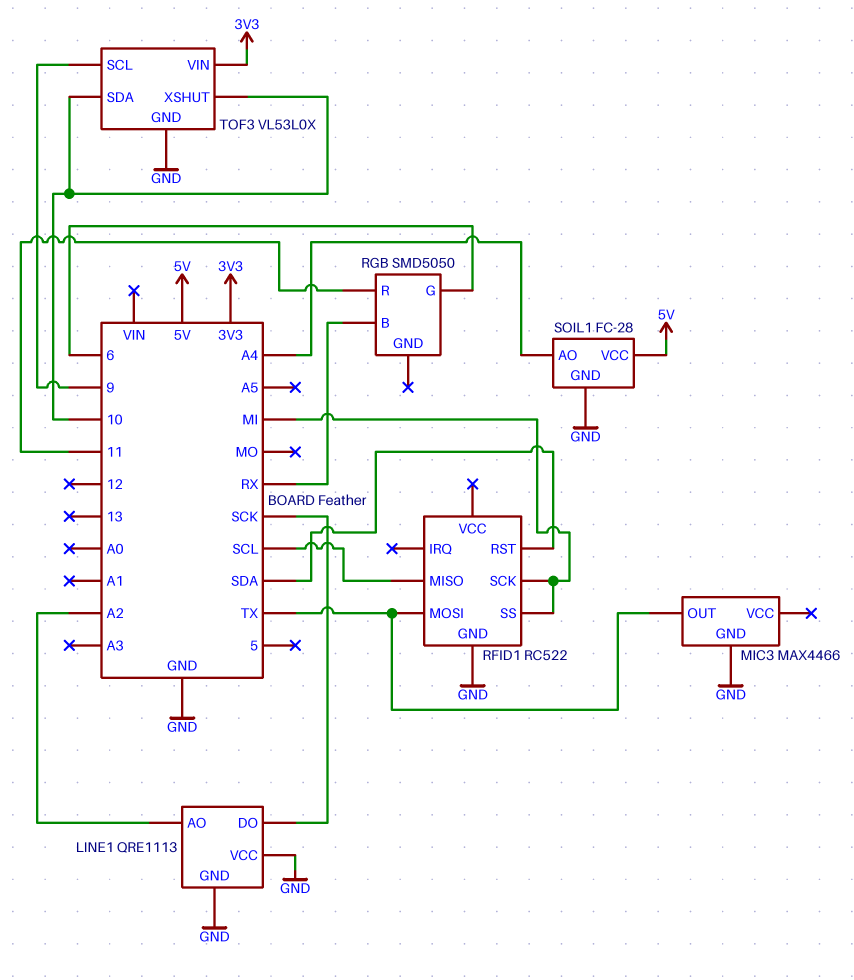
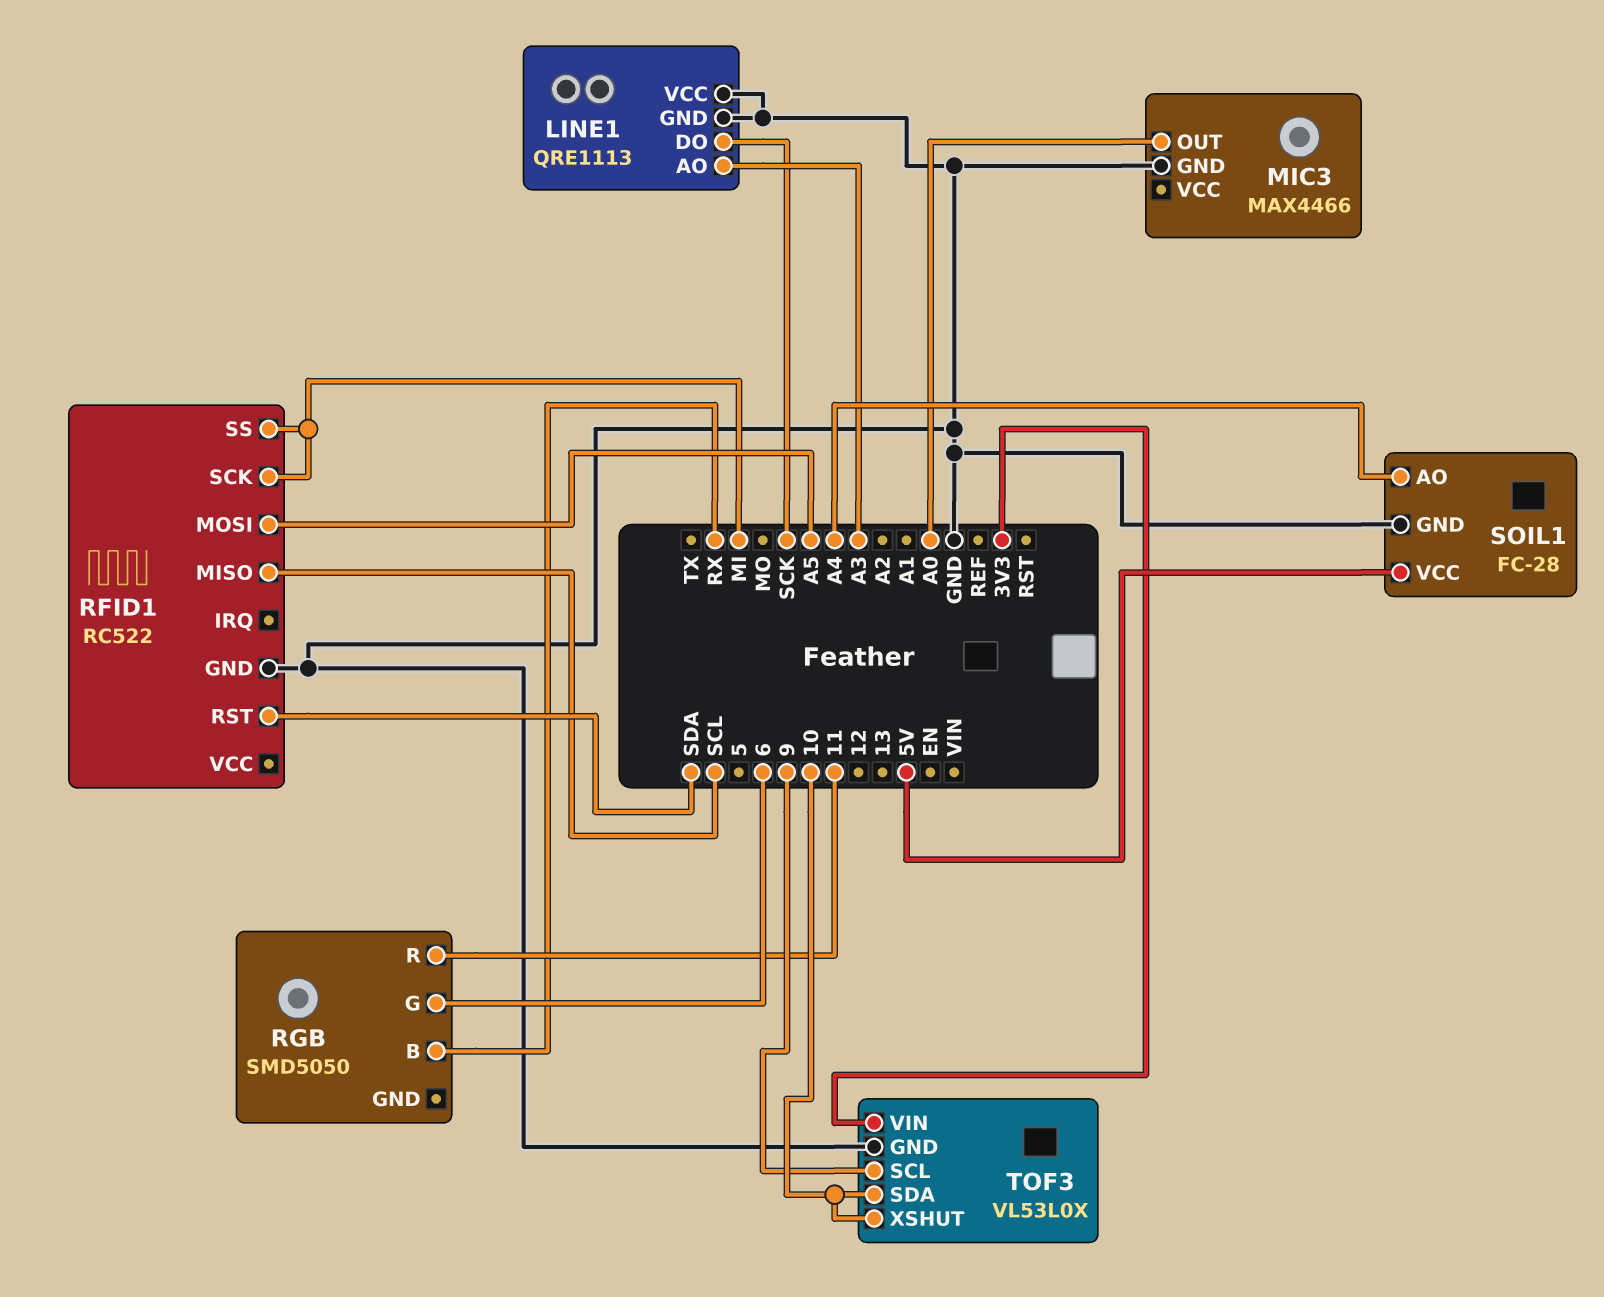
LINE1 pin AO: A2 -> A3
MIC3 pin OUT: TX -> A0
RFID1 pin MOSI: TX -> A5

